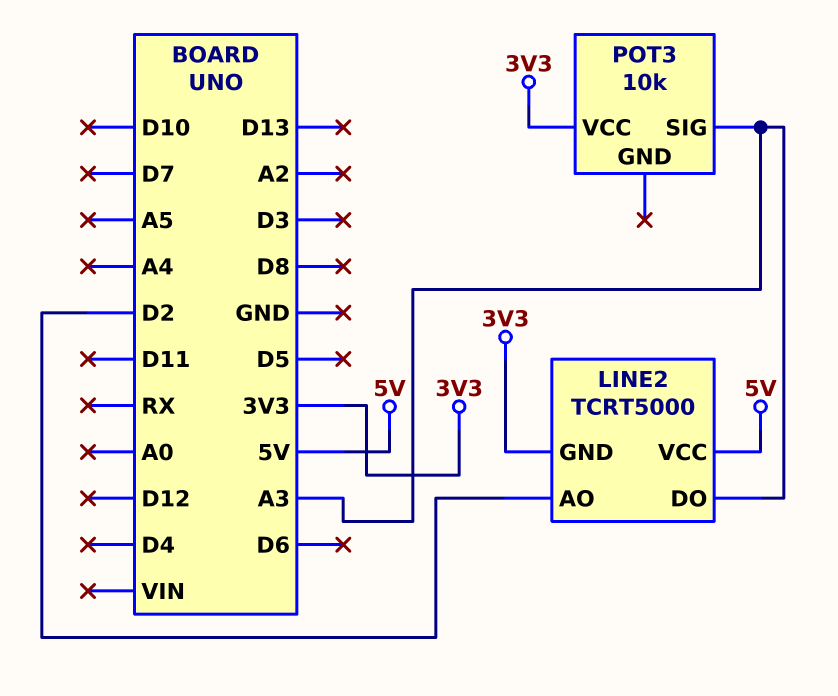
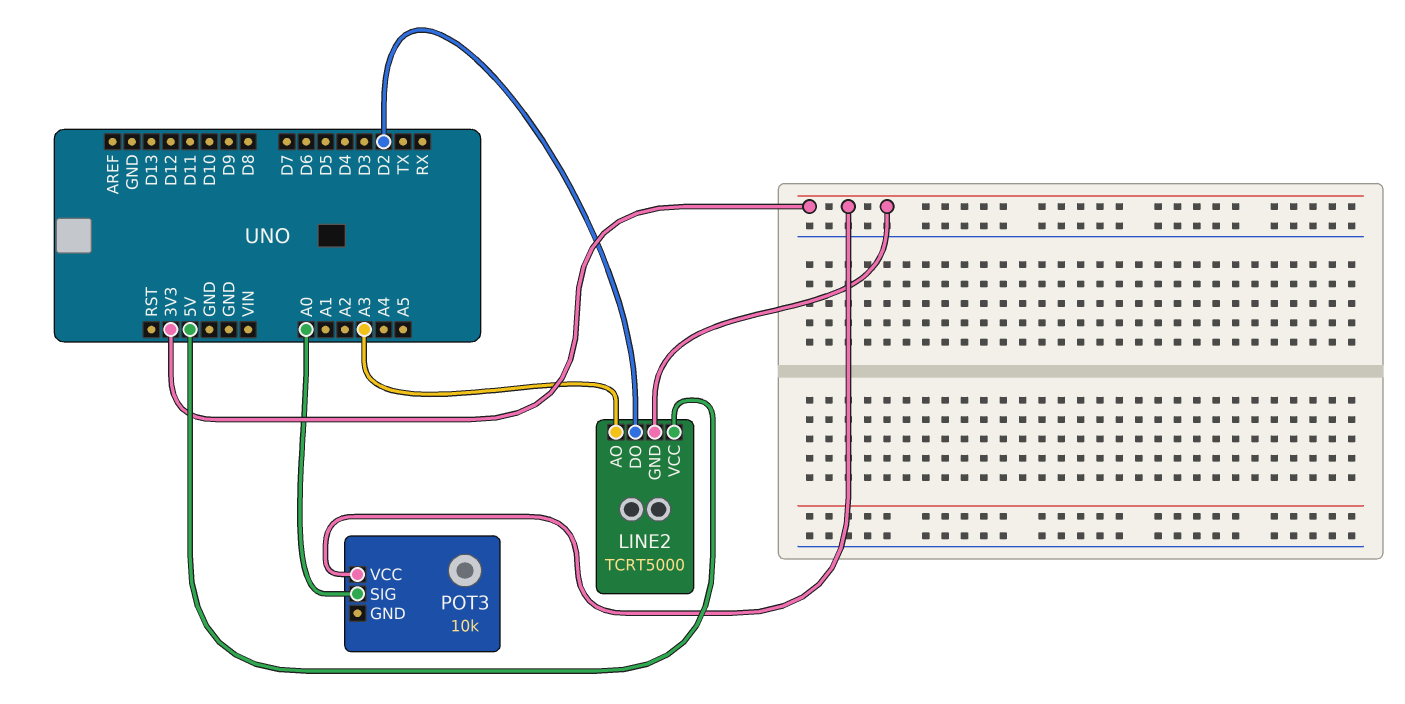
LINE2 pin AO: D2 -> A3
LINE2 pin DO: A3 -> D2
POT3 pin SIG: A3 -> A0

